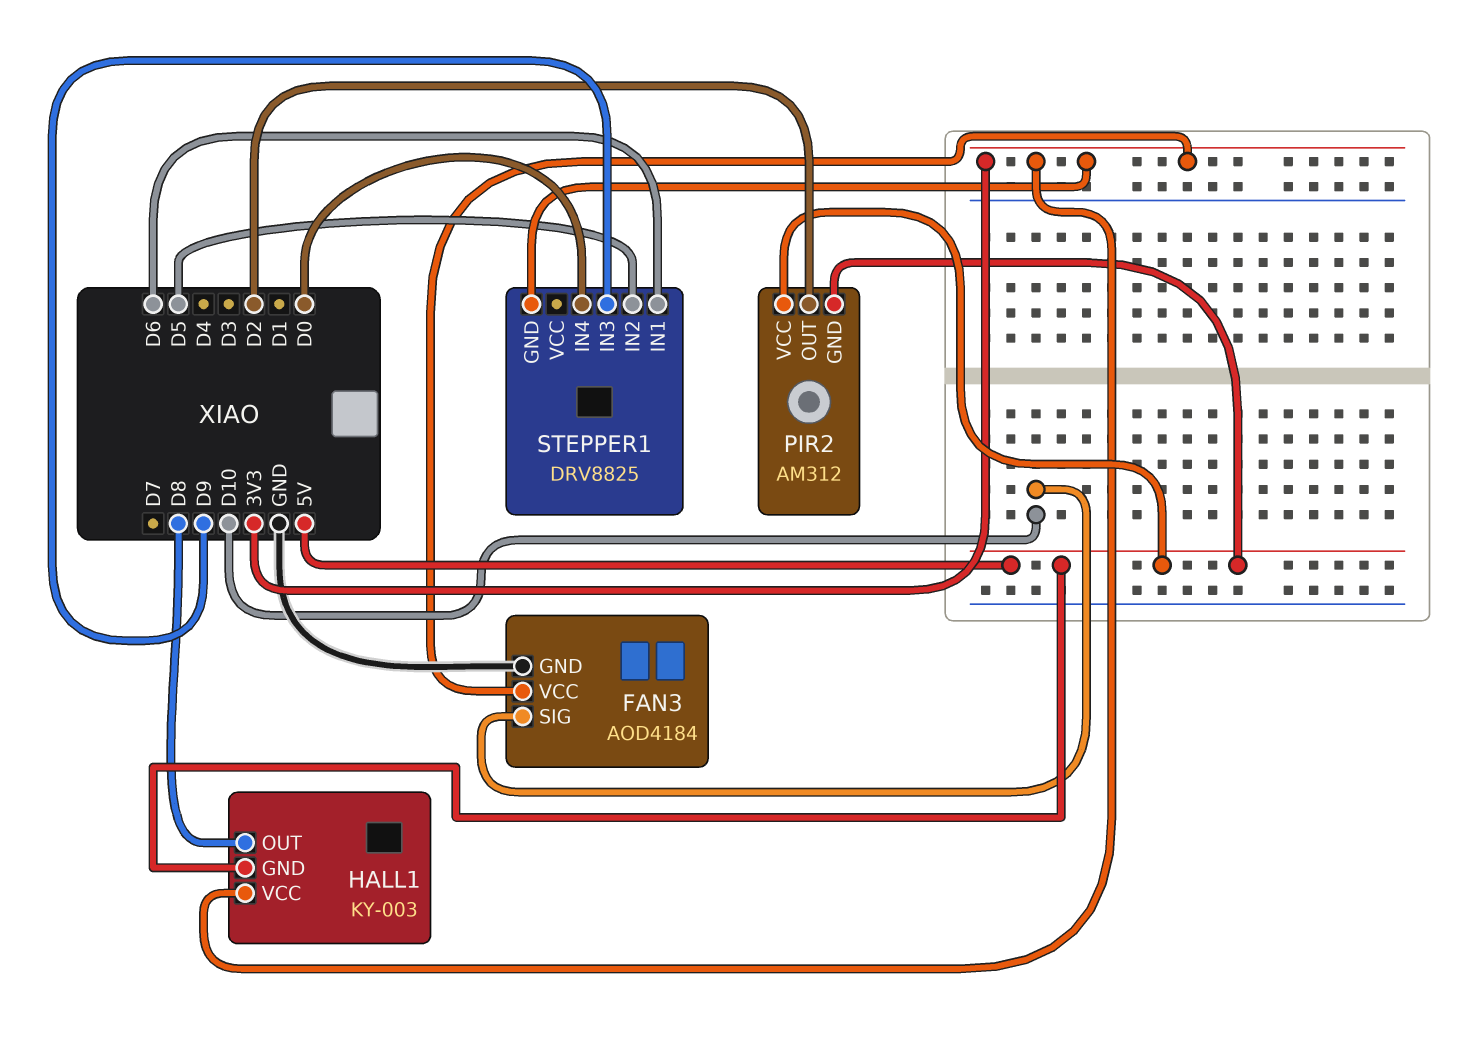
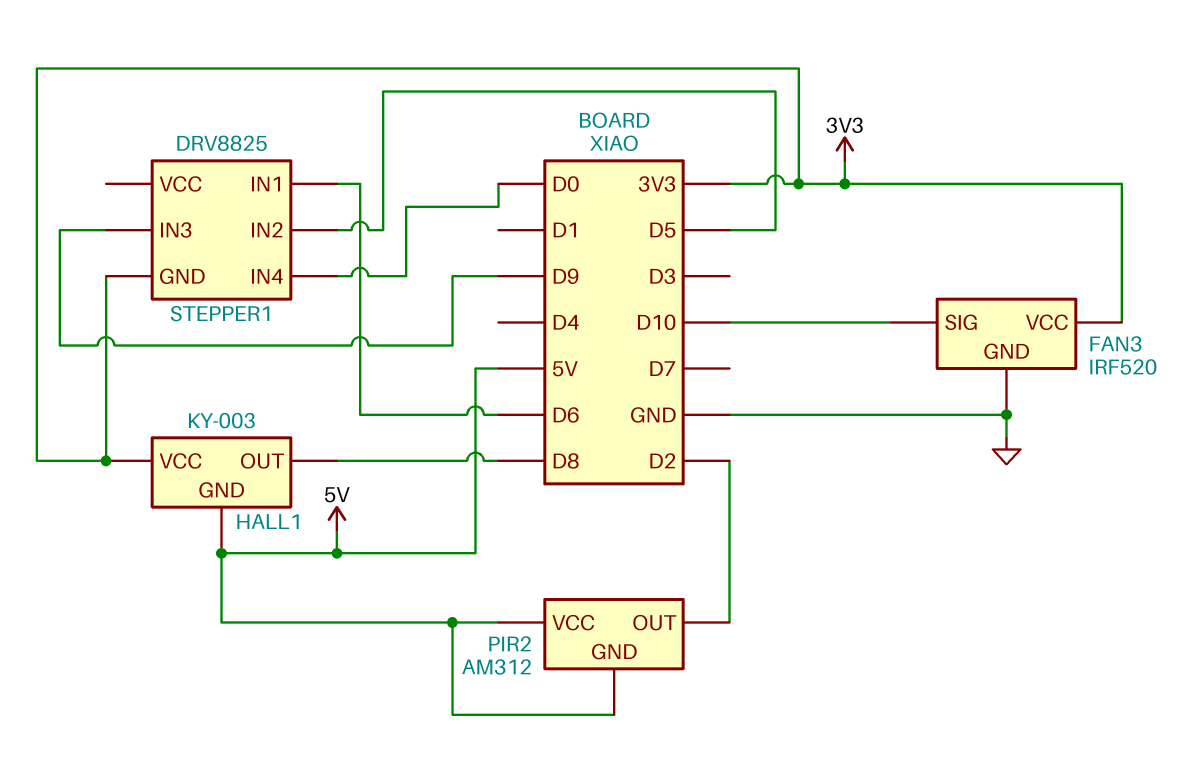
FAN3: AOD4184 -> IRF520

